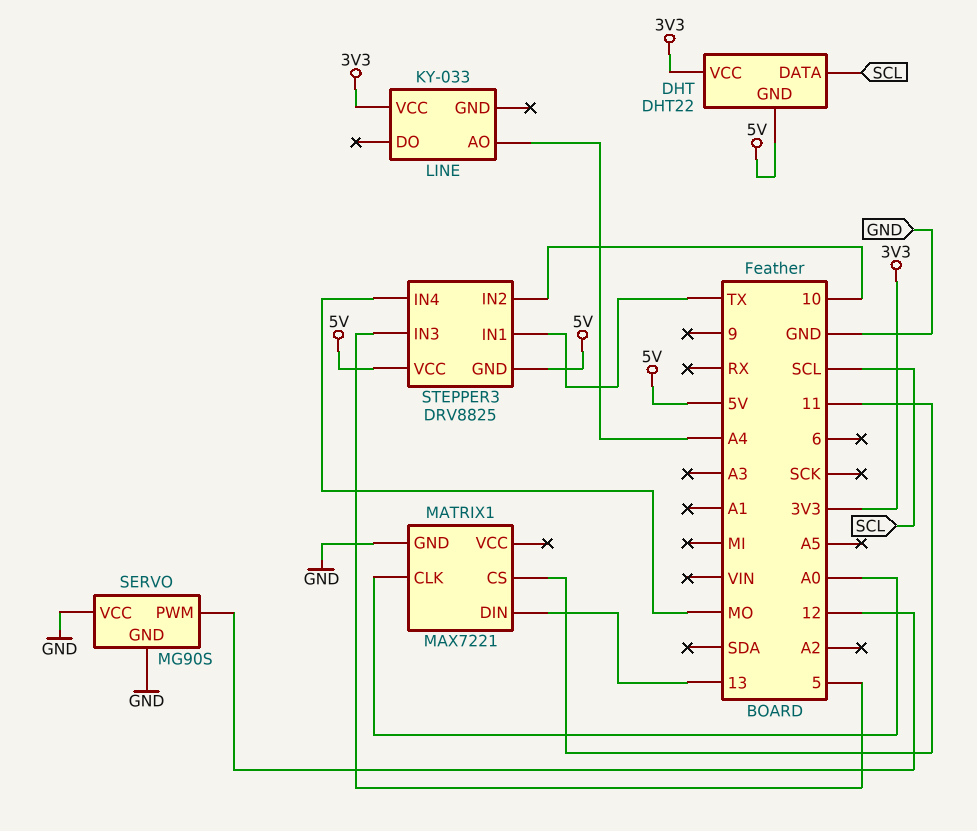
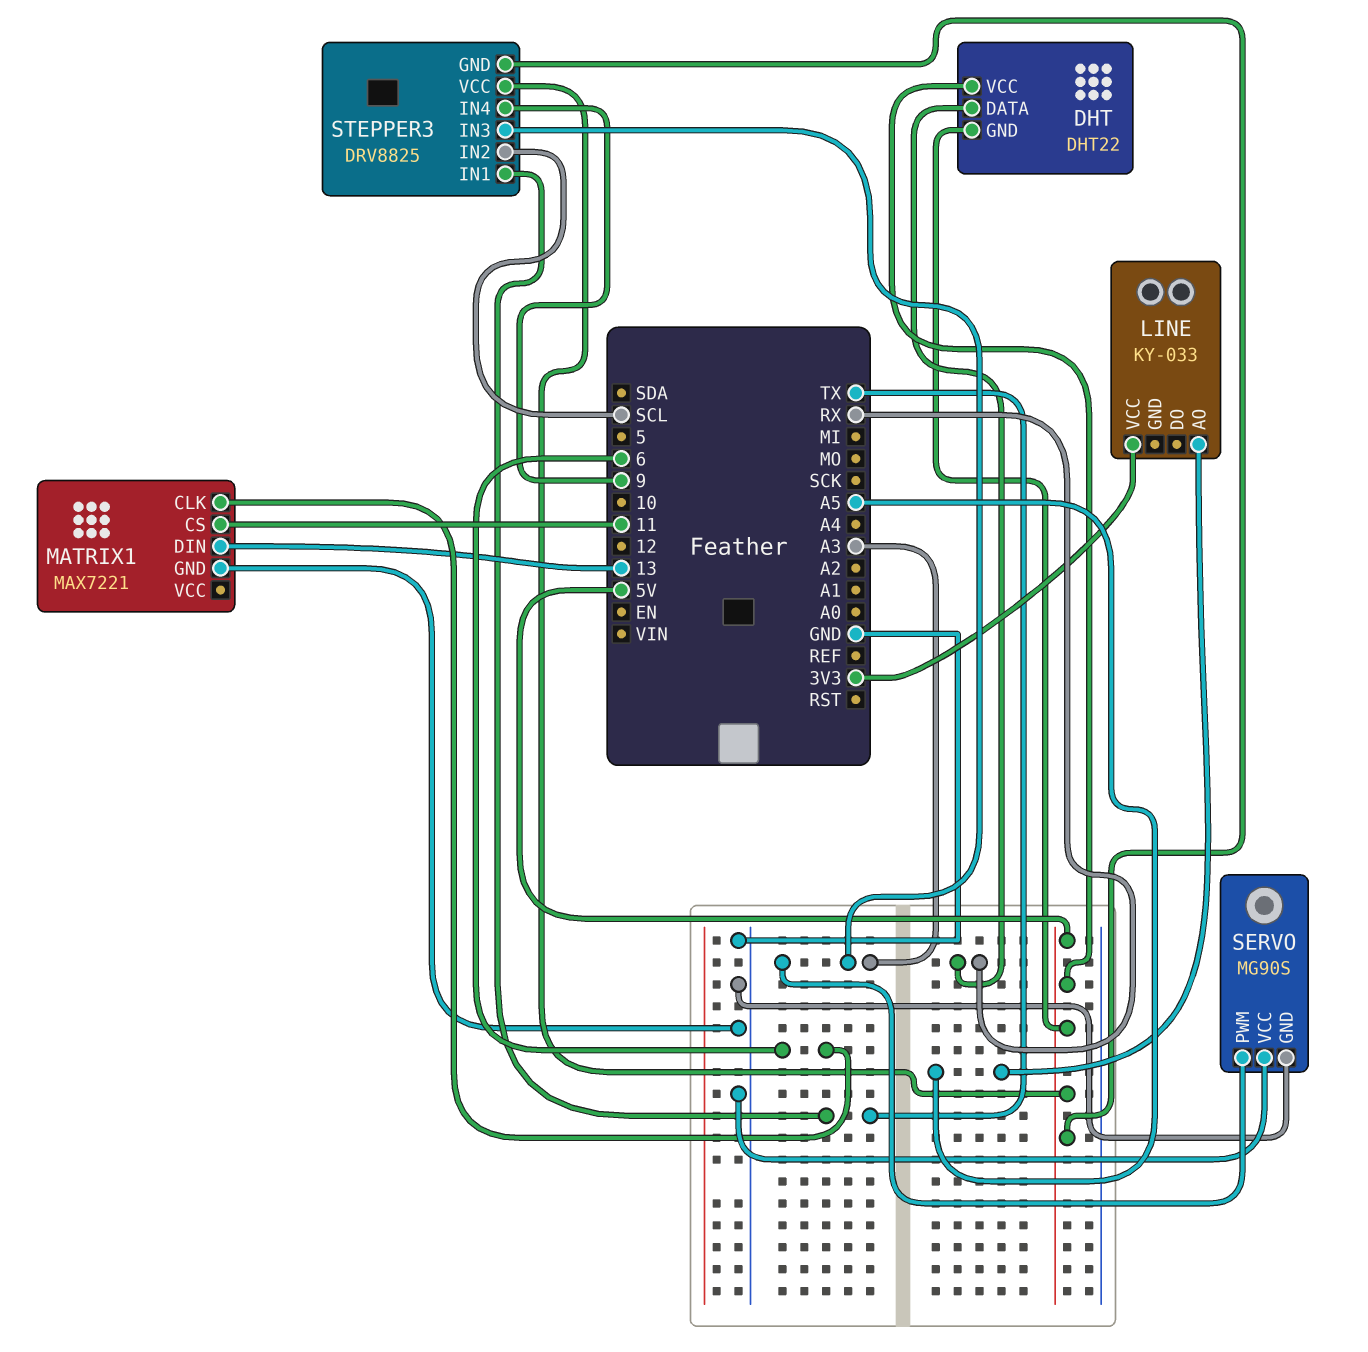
DHT pin DATA: SCL -> RX
DHT pin VCC: 3V3 -> 5V
LINE pin AO: A4 -> A5
MATRIX1 pin CLK: A0 -> 6
SERVO pin PWM: 12 -> A3
STEPPER3 pin IN2: 10 -> SCL
STEPPER3 pin IN3: 5 -> A3
STEPPER3 pin IN4: MO -> 9

